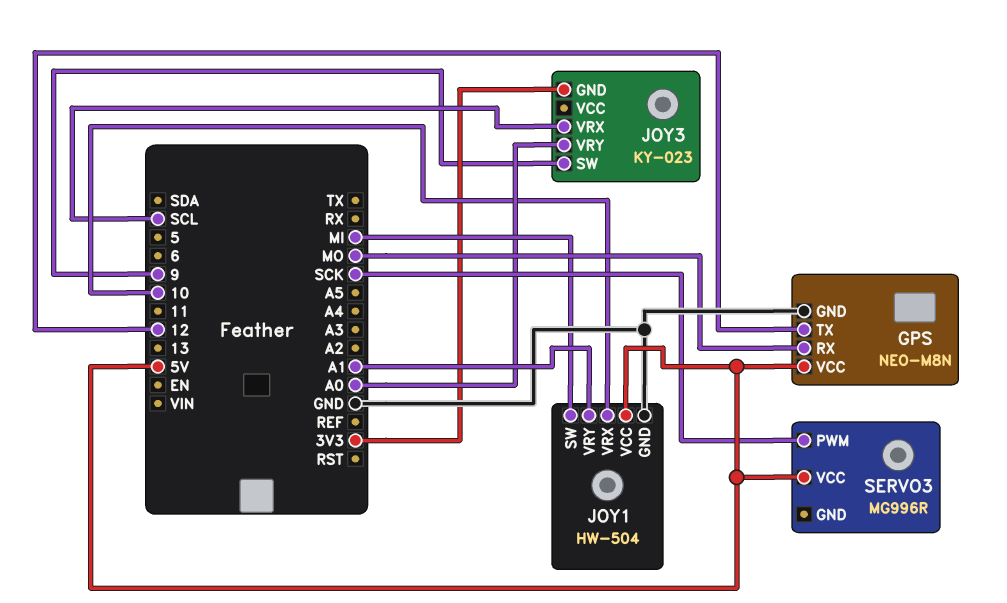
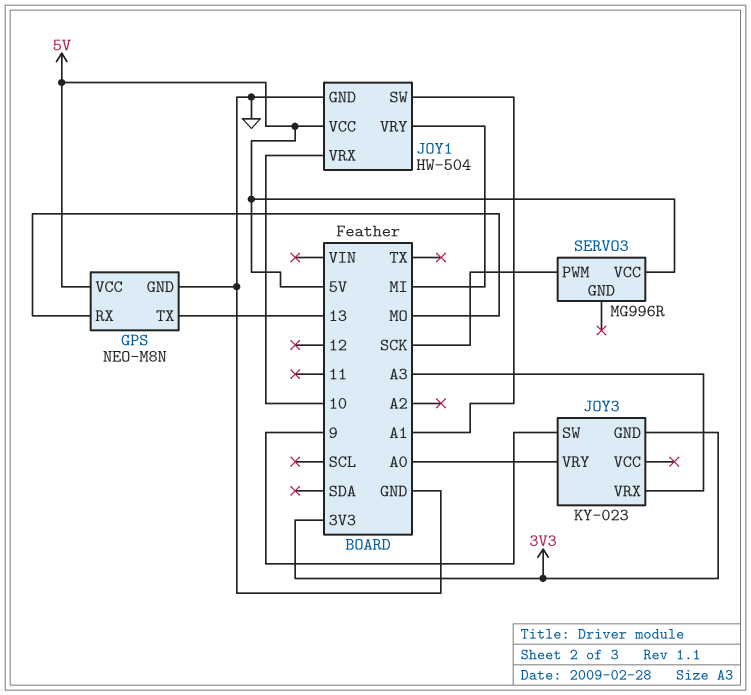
GPS pin TX: 12 -> 13
JOY1 pin SW: MI -> A1
JOY1 pin VRY: A1 -> MI
JOY3 pin VRX: SCL -> A3

